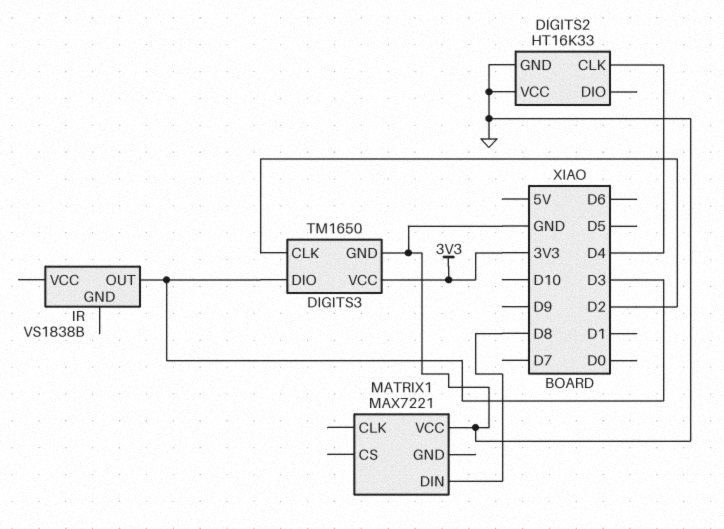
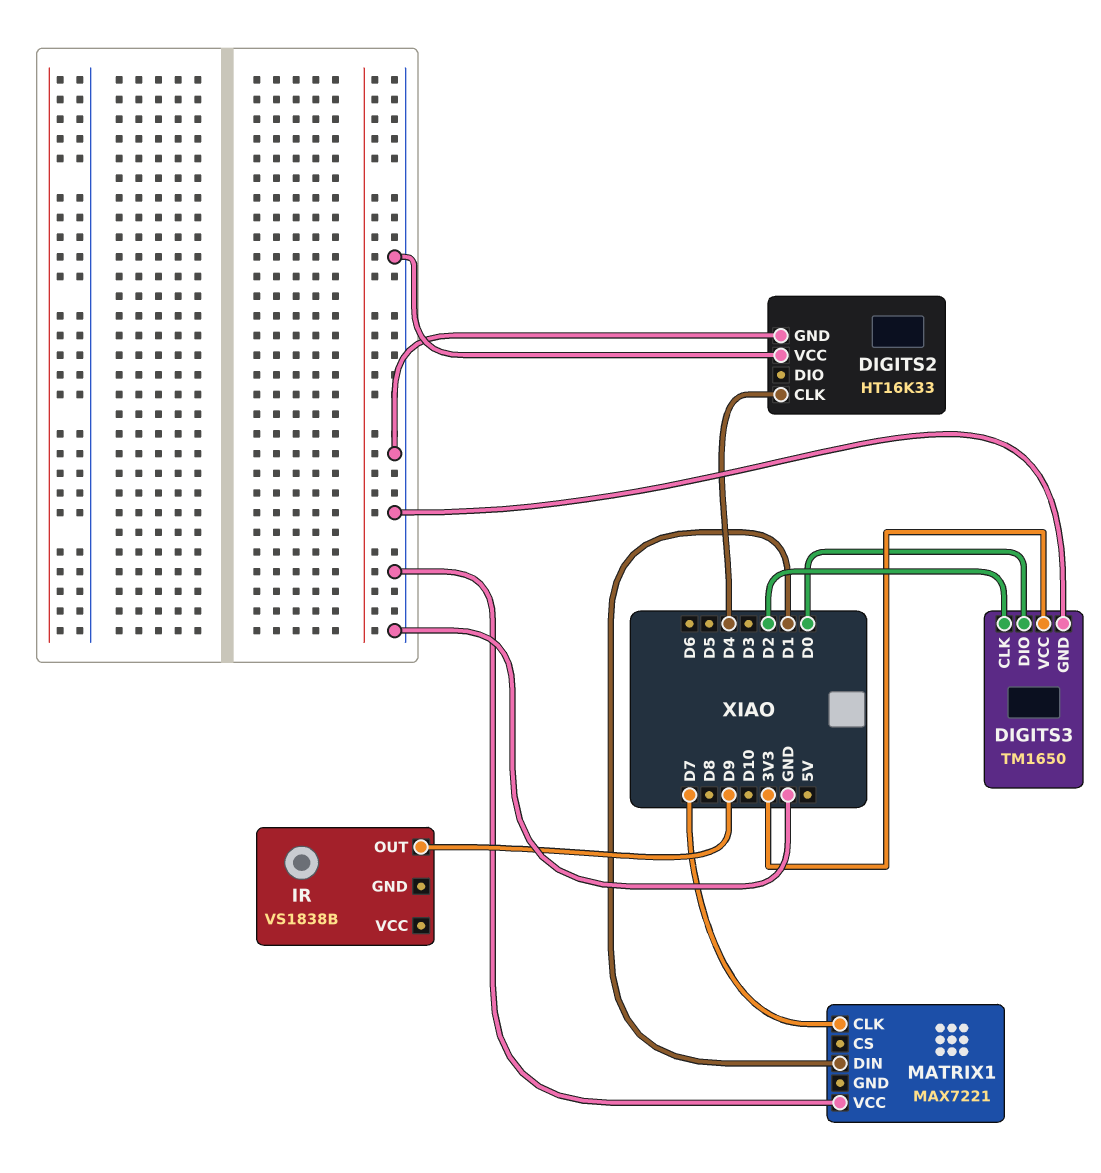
DIGITS3 pin DIO: D3 -> D0
IR pin OUT: D3 -> D9
MATRIX1 pin CLK: none -> D7
MATRIX1 pin DIN: D8 -> D1

